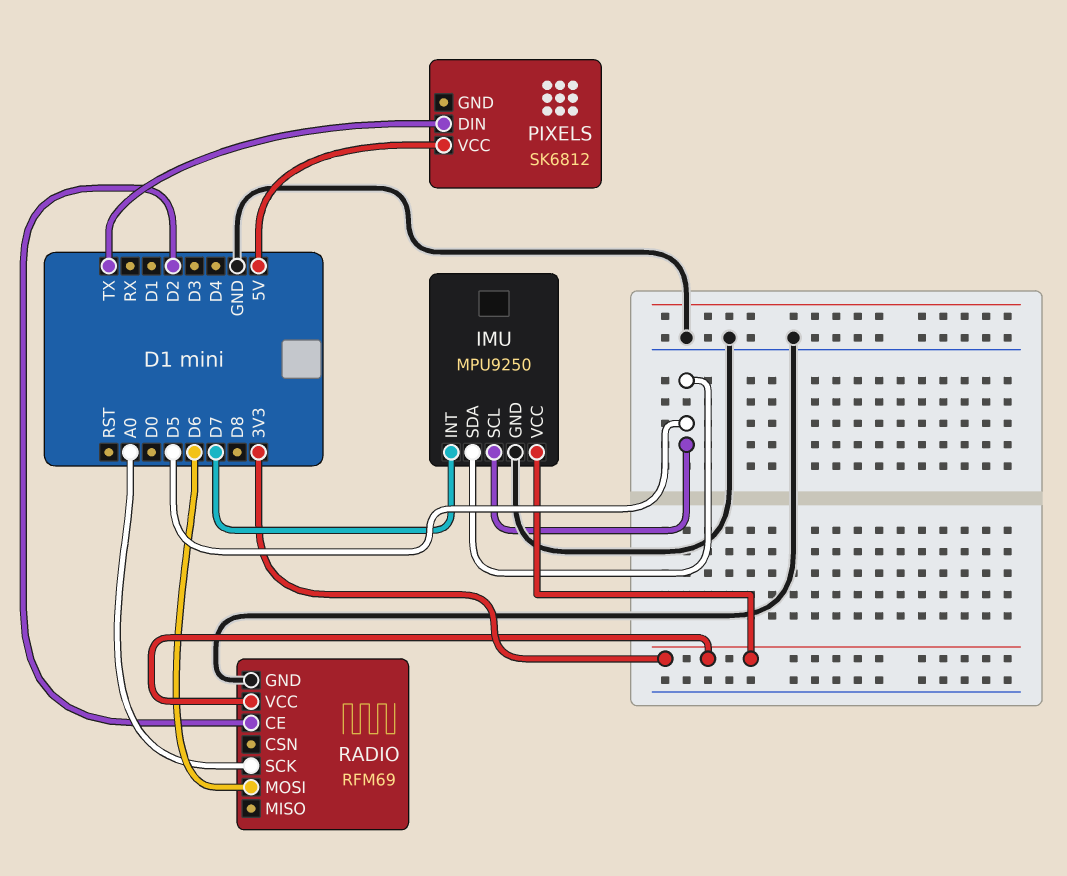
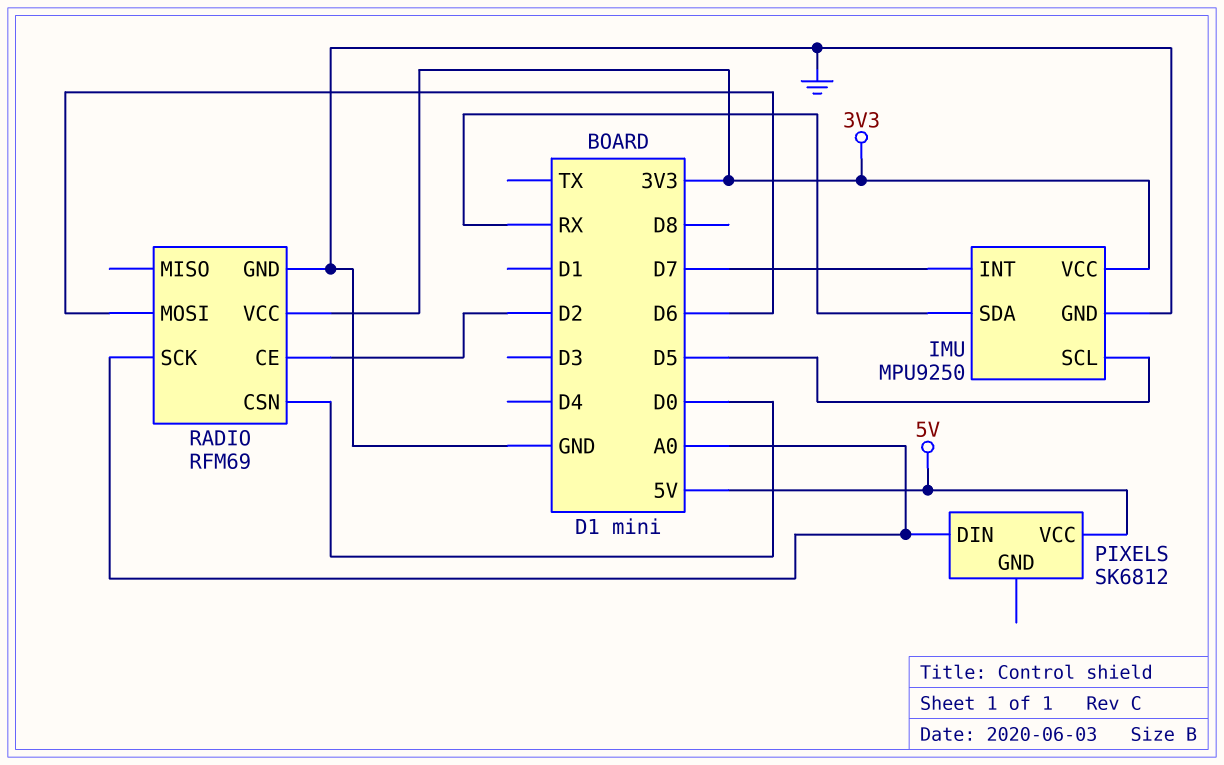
IMU pin SDA: D5 -> RX
PIXELS pin DIN: TX -> A0
RADIO pin CSN: none -> D0

